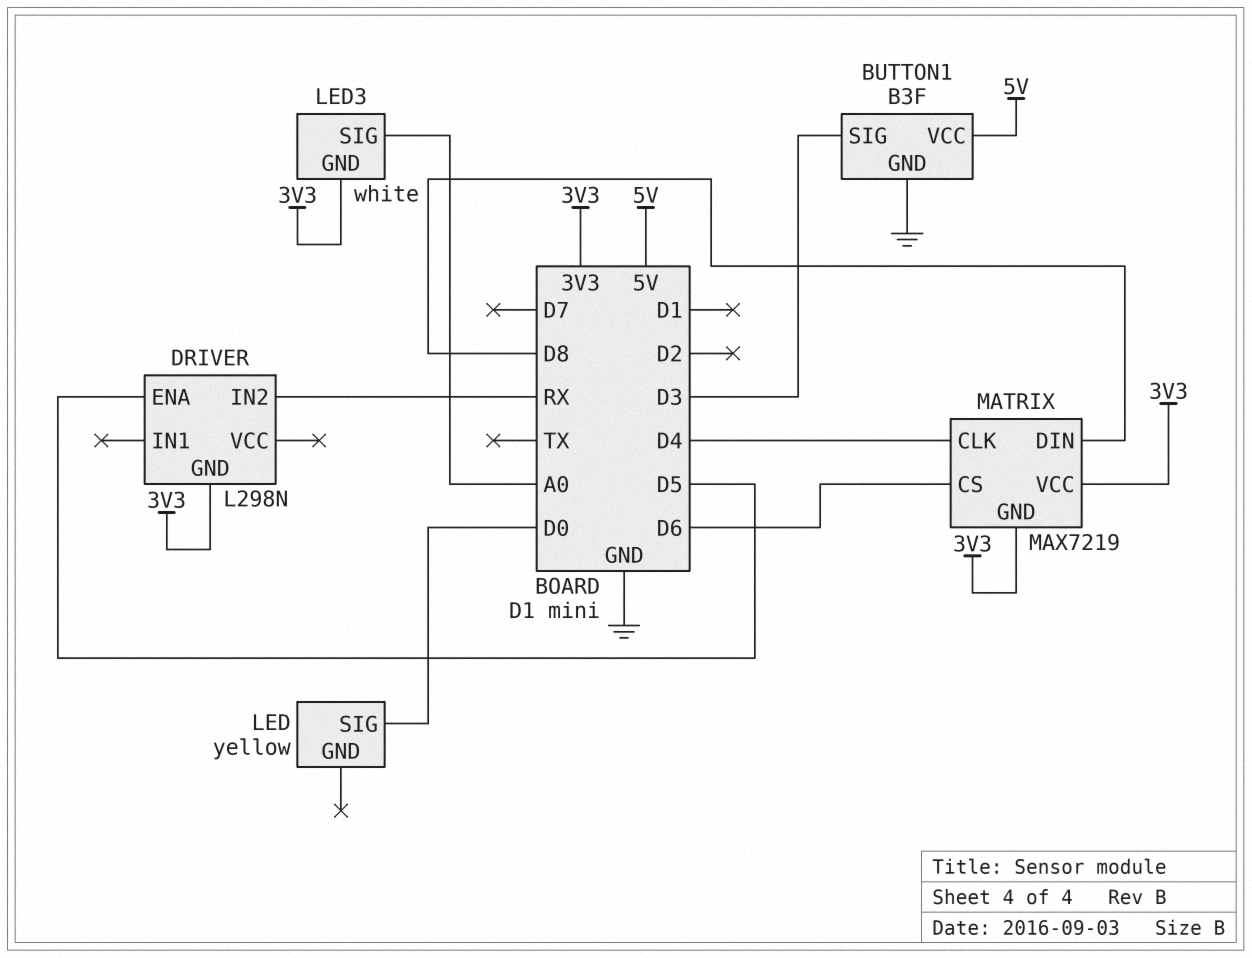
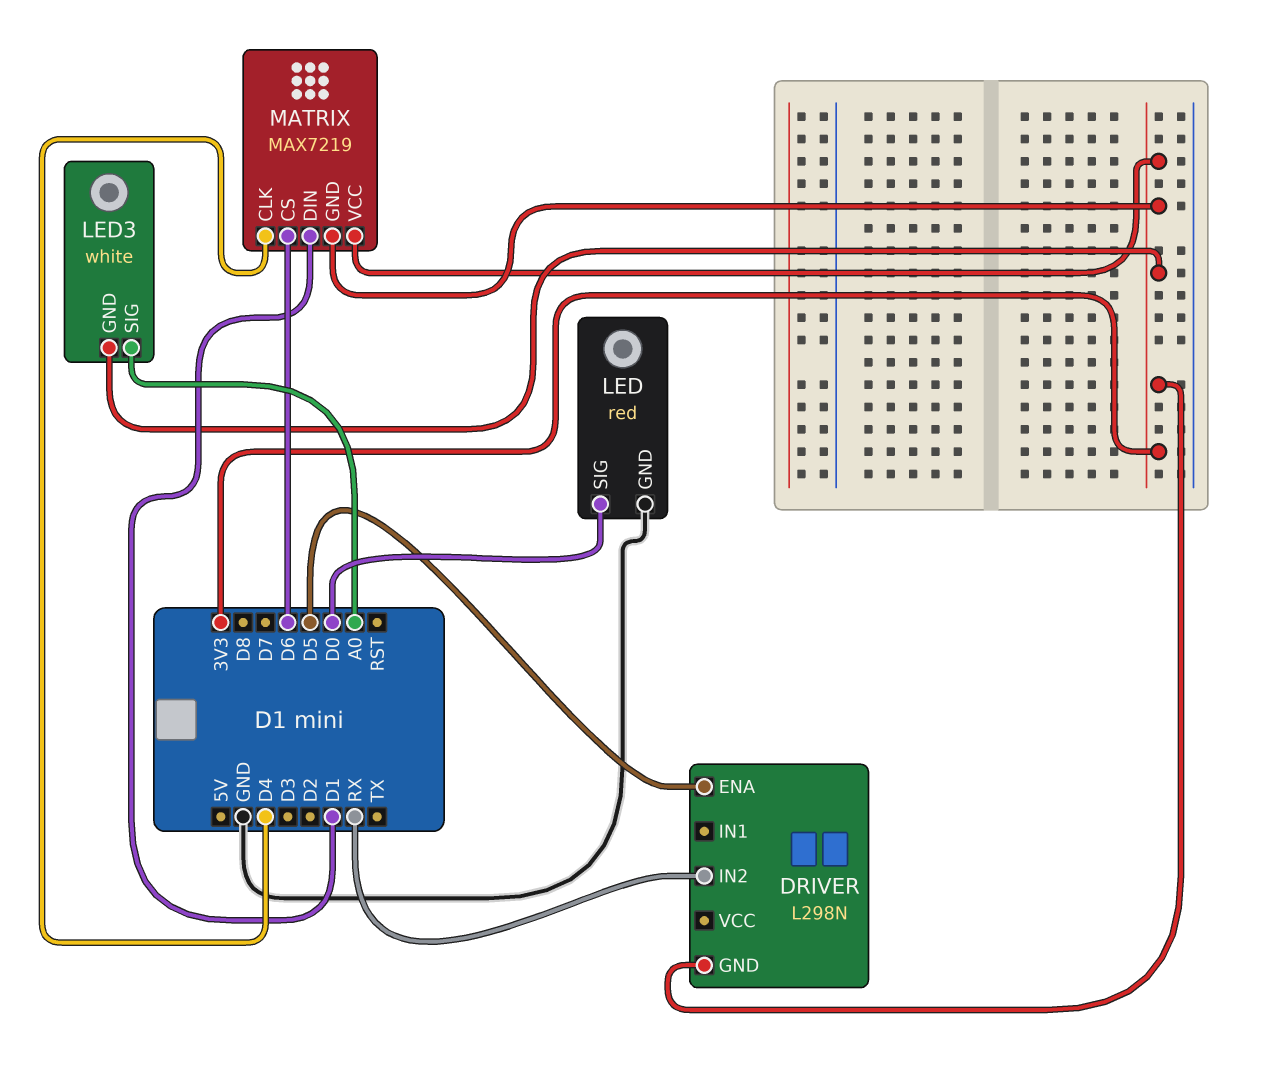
BUTTON1: B3F -> none
BUTTON1 pin GND: GND -> none
BUTTON1 pin SIG: D3 -> none
BUTTON1 pin VCC: 5V -> none
LED: yellow -> red
LED pin GND: none -> GND
MATRIX pin DIN: D8 -> D1

